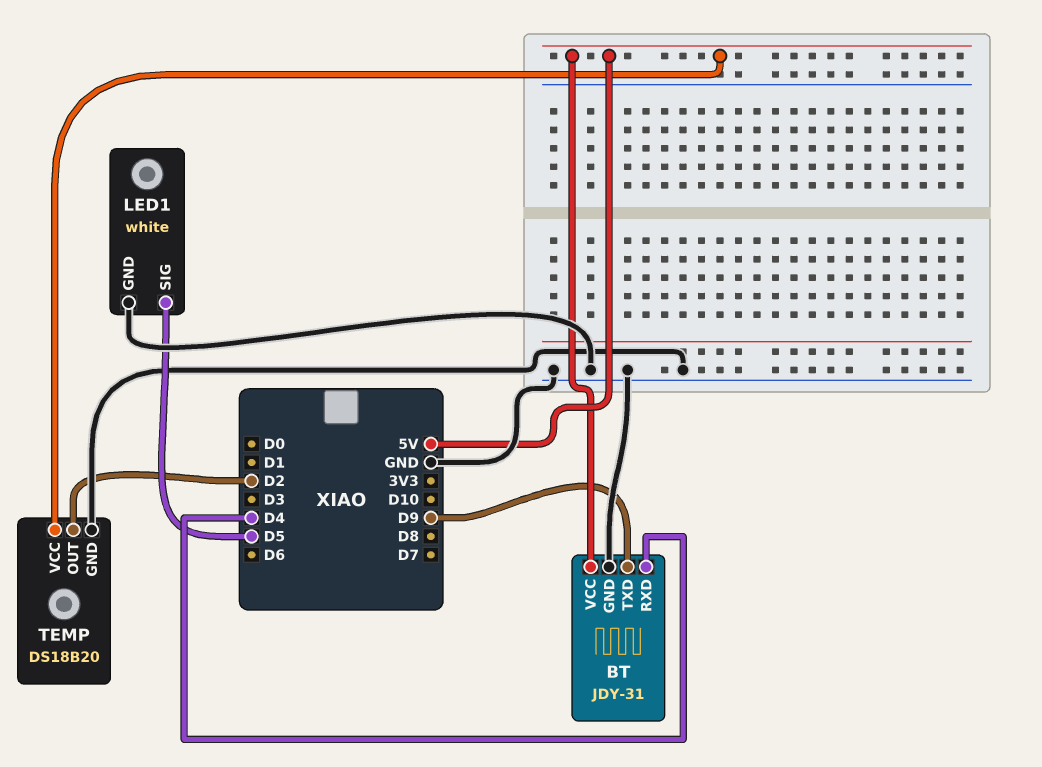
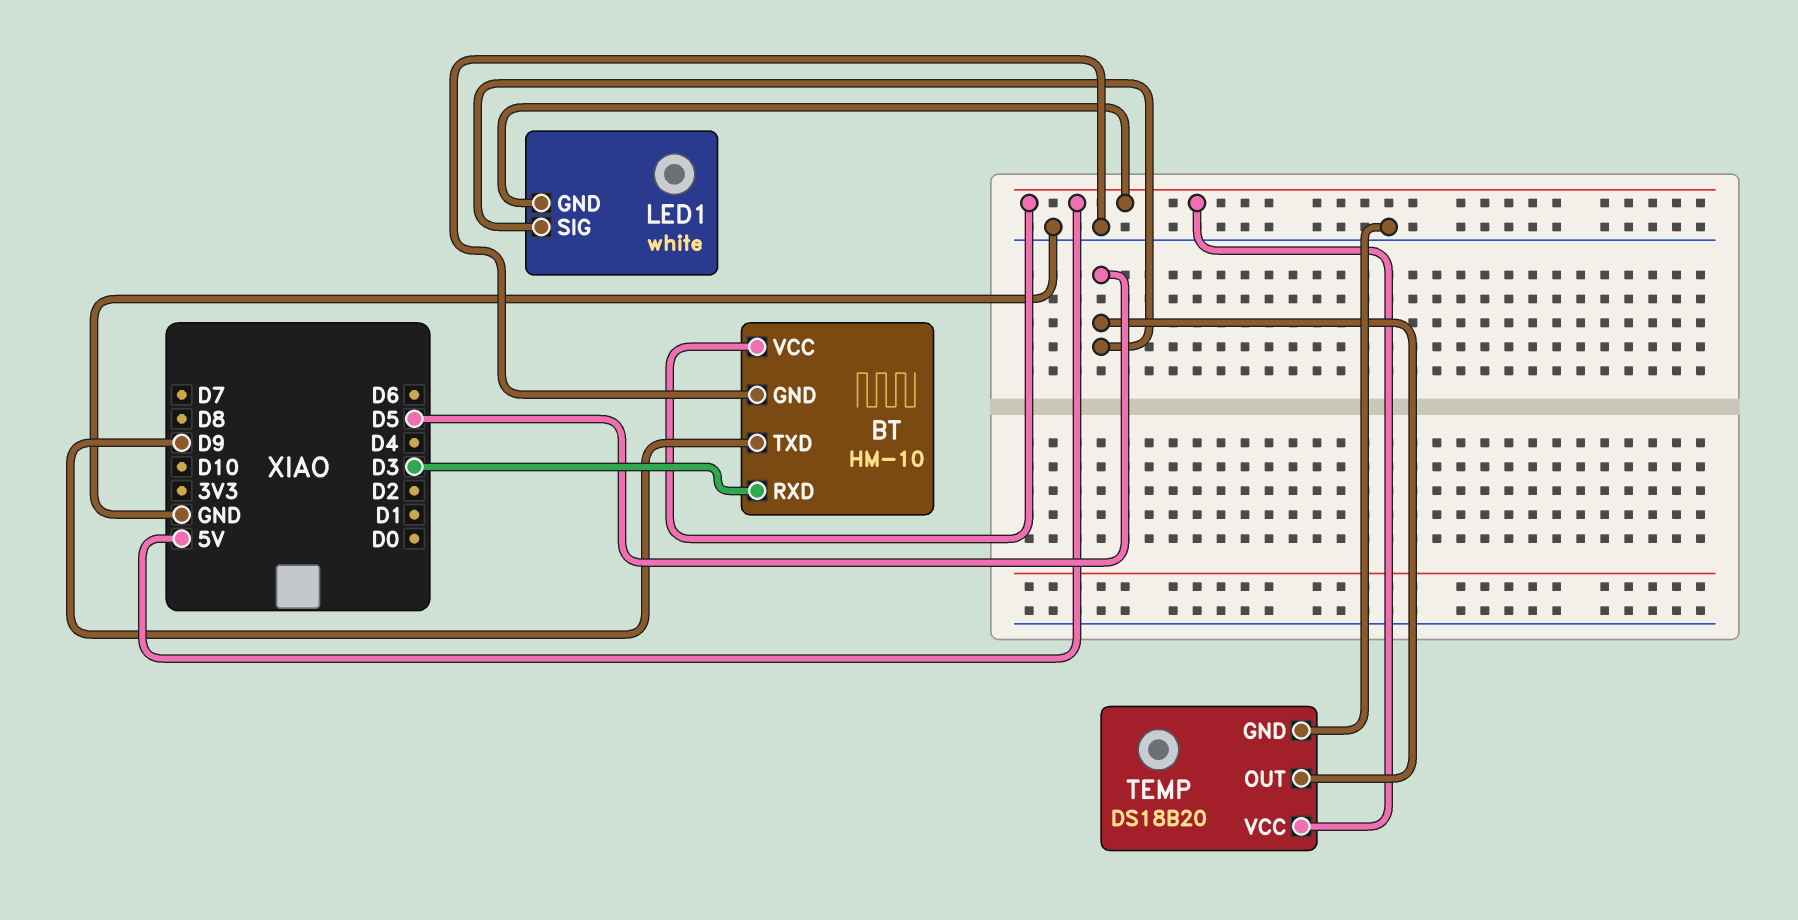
BT: JDY-31 -> HM-10
BT pin RXD: D4 -> D3
LED1 pin GND: GND -> 5V
TEMP pin OUT: D2 -> D5

